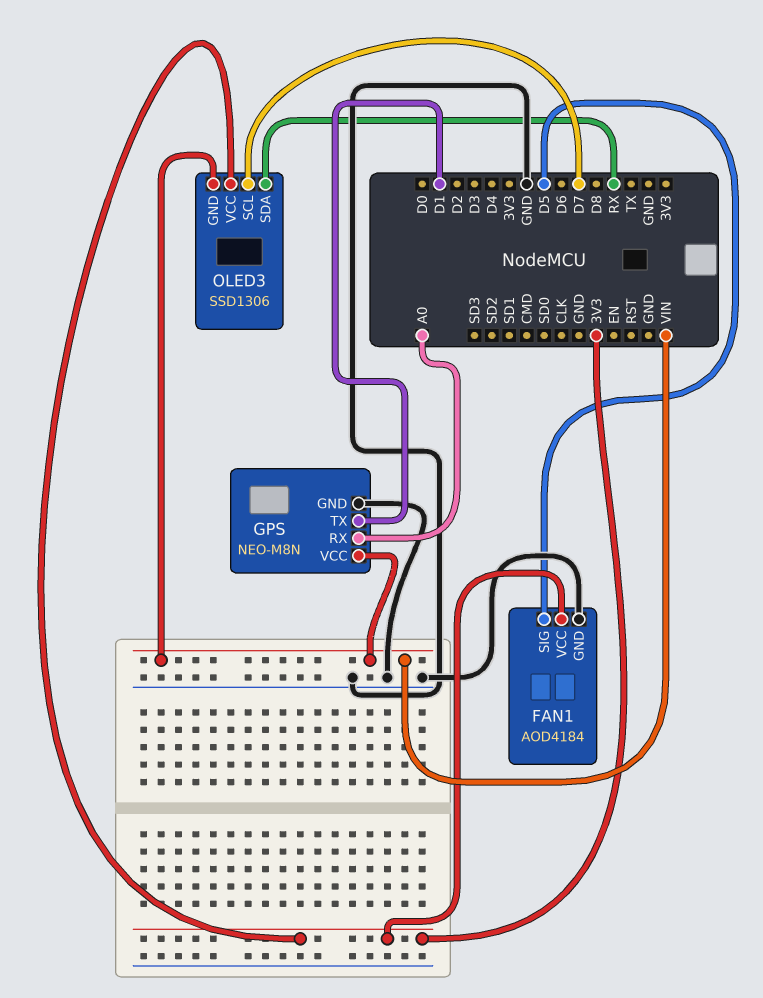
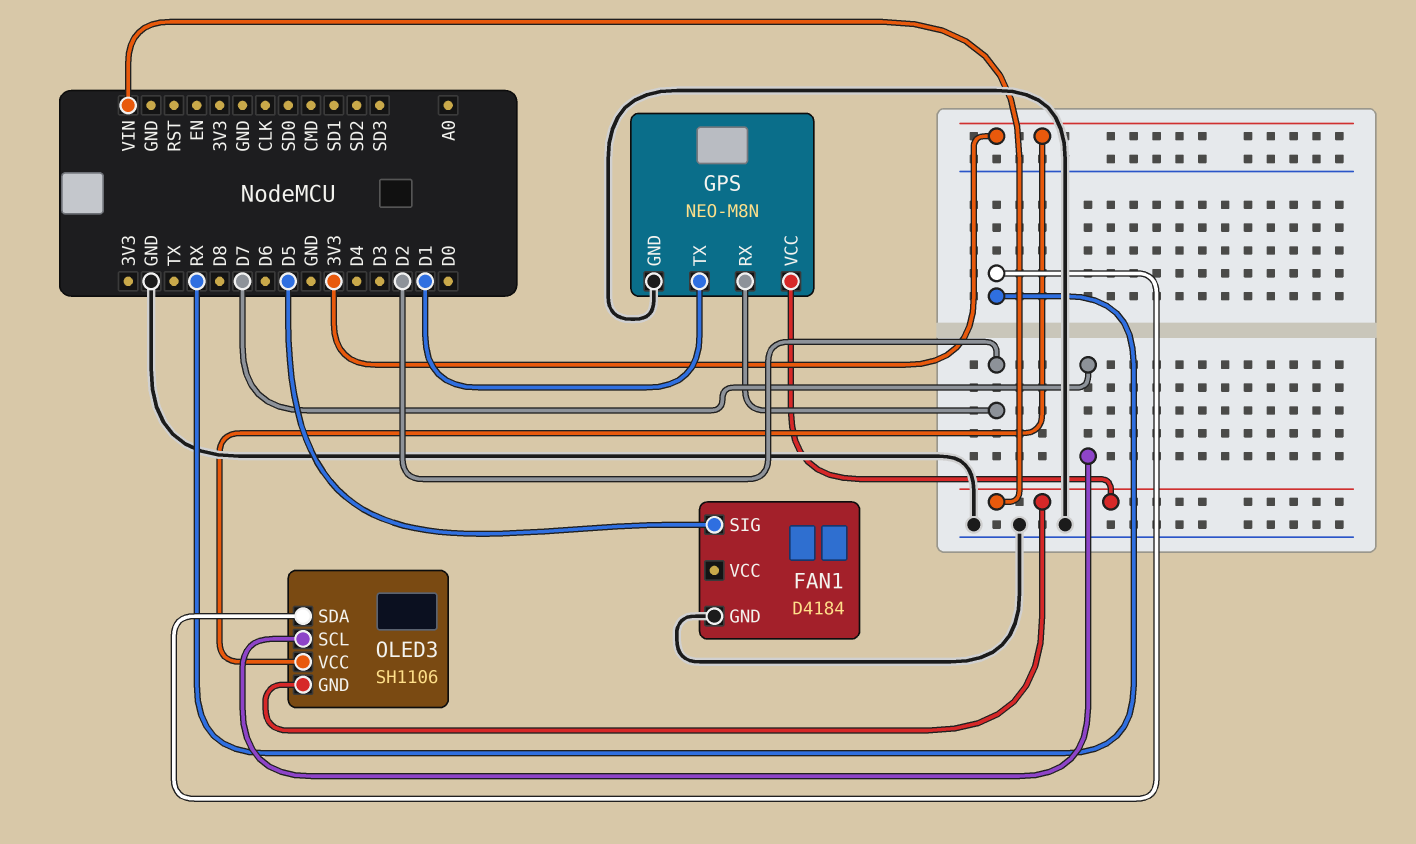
FAN1: AOD4184 -> D4184
FAN1 pin VCC: 3V3 -> none
GPS pin RX: A0 -> D2
OLED3: SSD1306 -> SH1106

